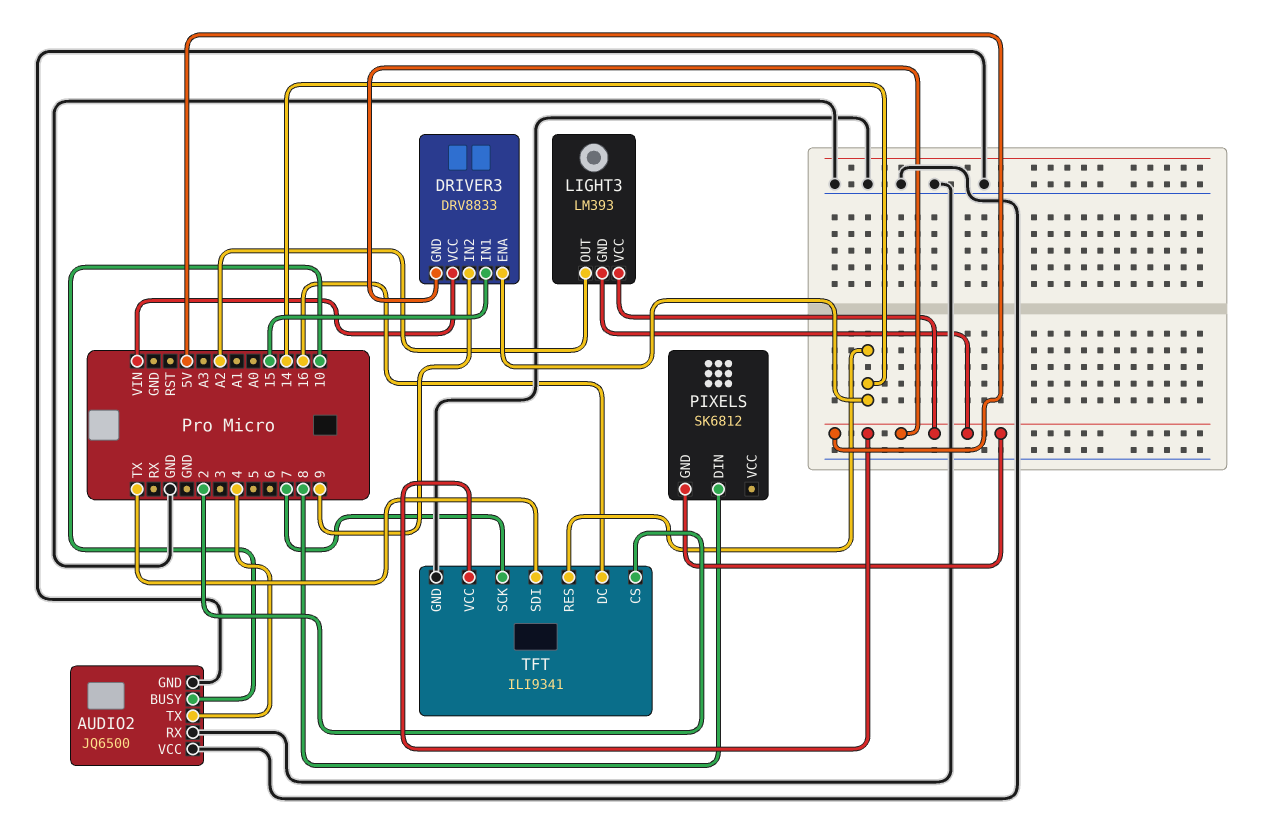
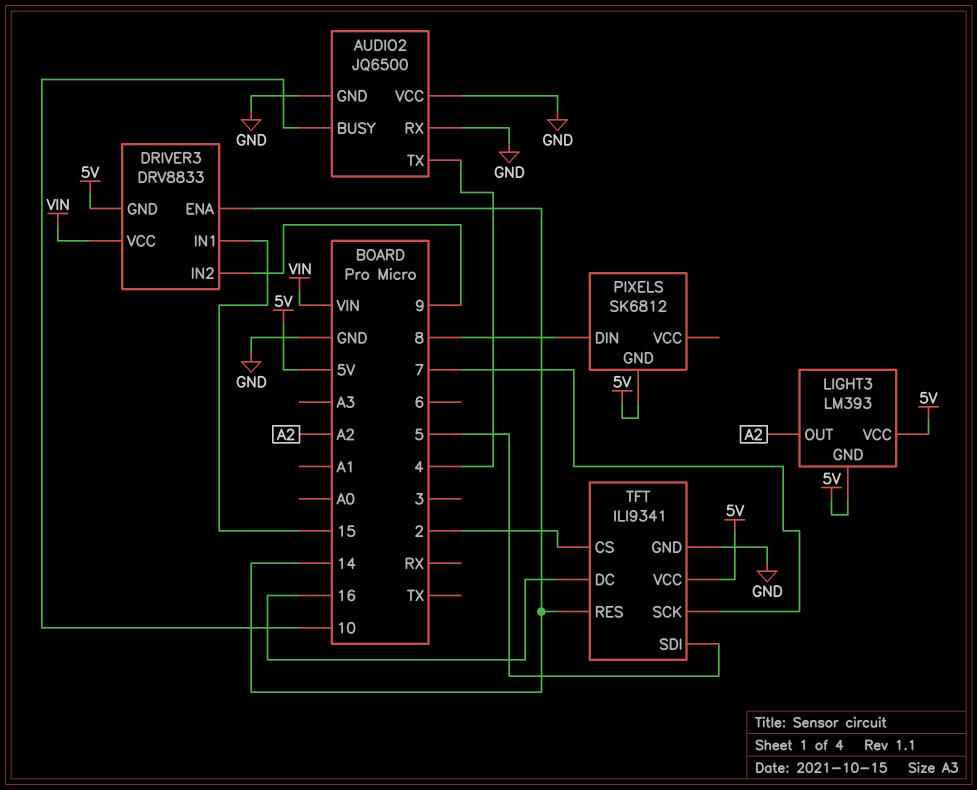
TFT pin SDI: TX -> 5

